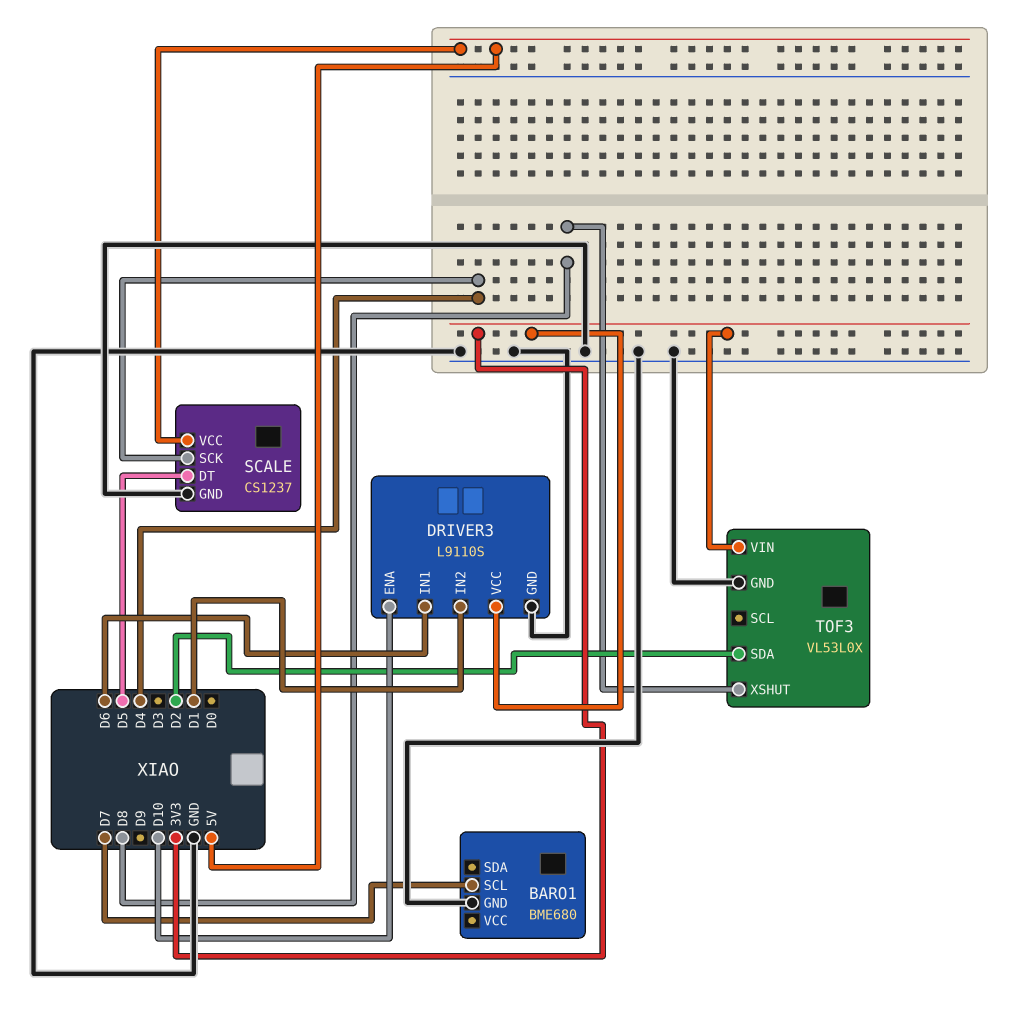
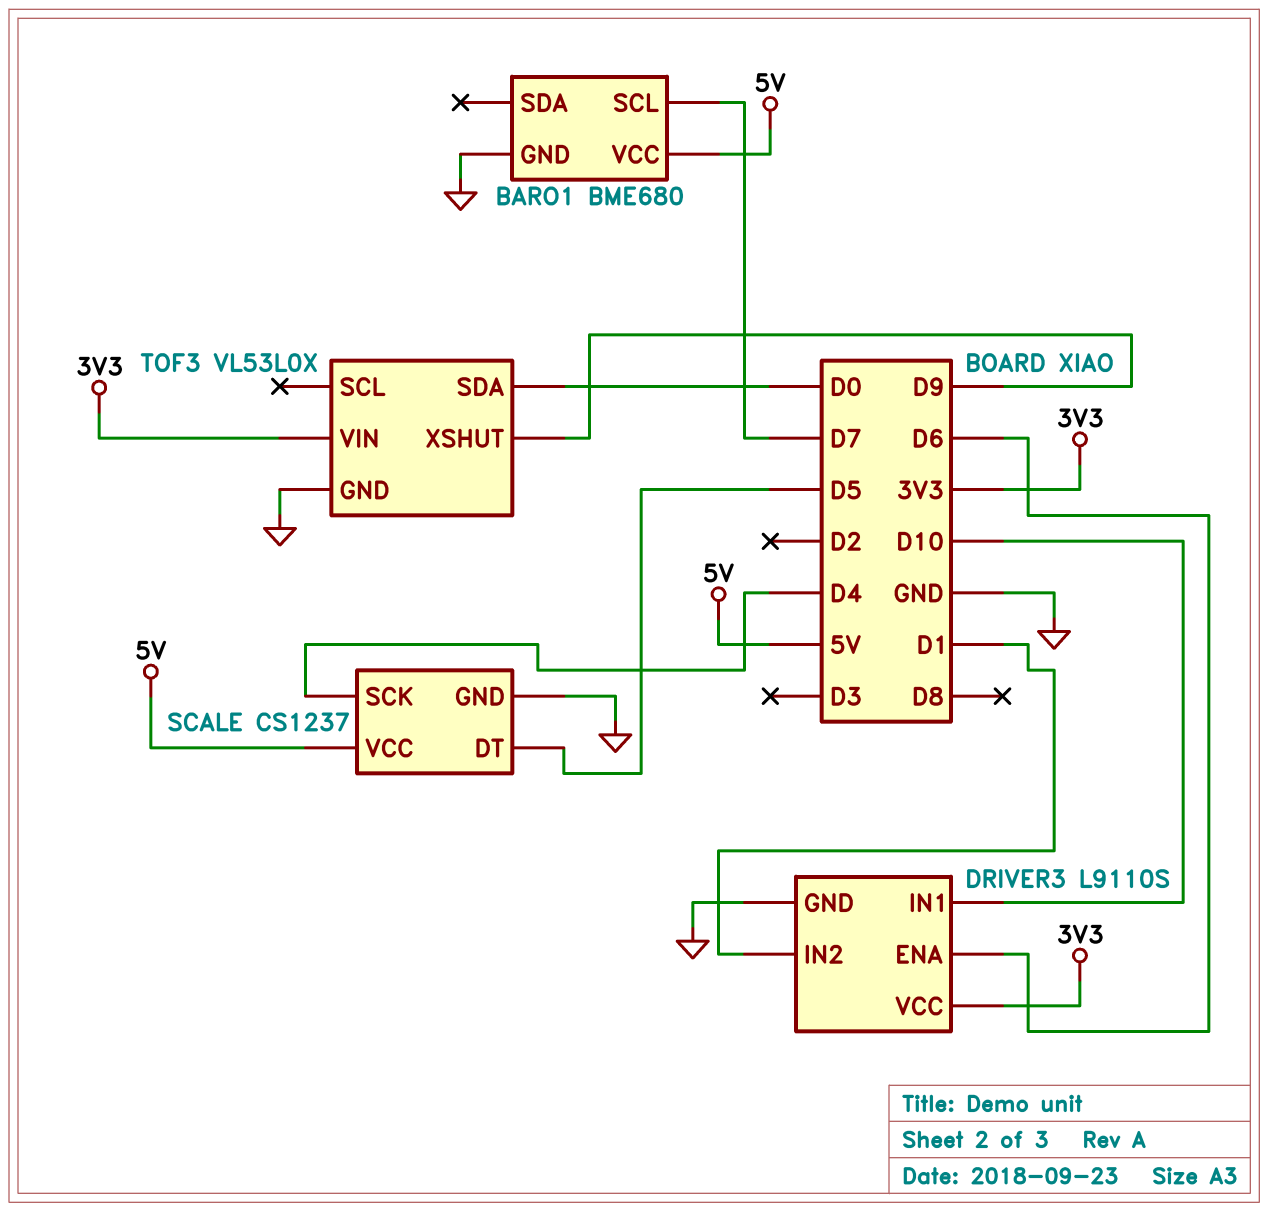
BARO1 pin VCC: none -> 5V
DRIVER3 pin ENA: D10 -> D6
DRIVER3 pin IN1: D6 -> D10
TOF3 pin SDA: D2 -> D0
TOF3 pin XSHUT: D8 -> D9

